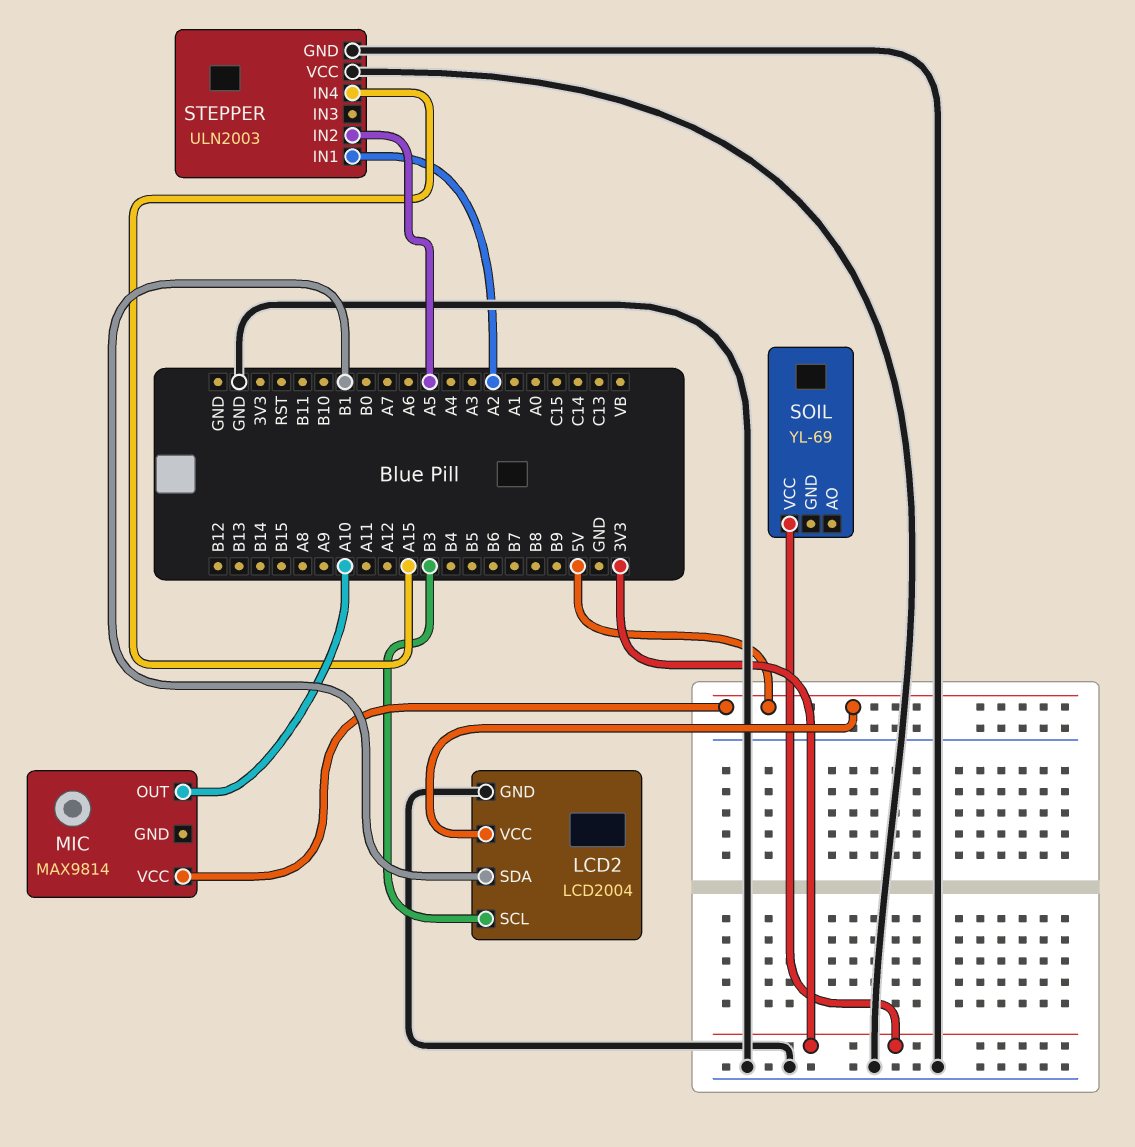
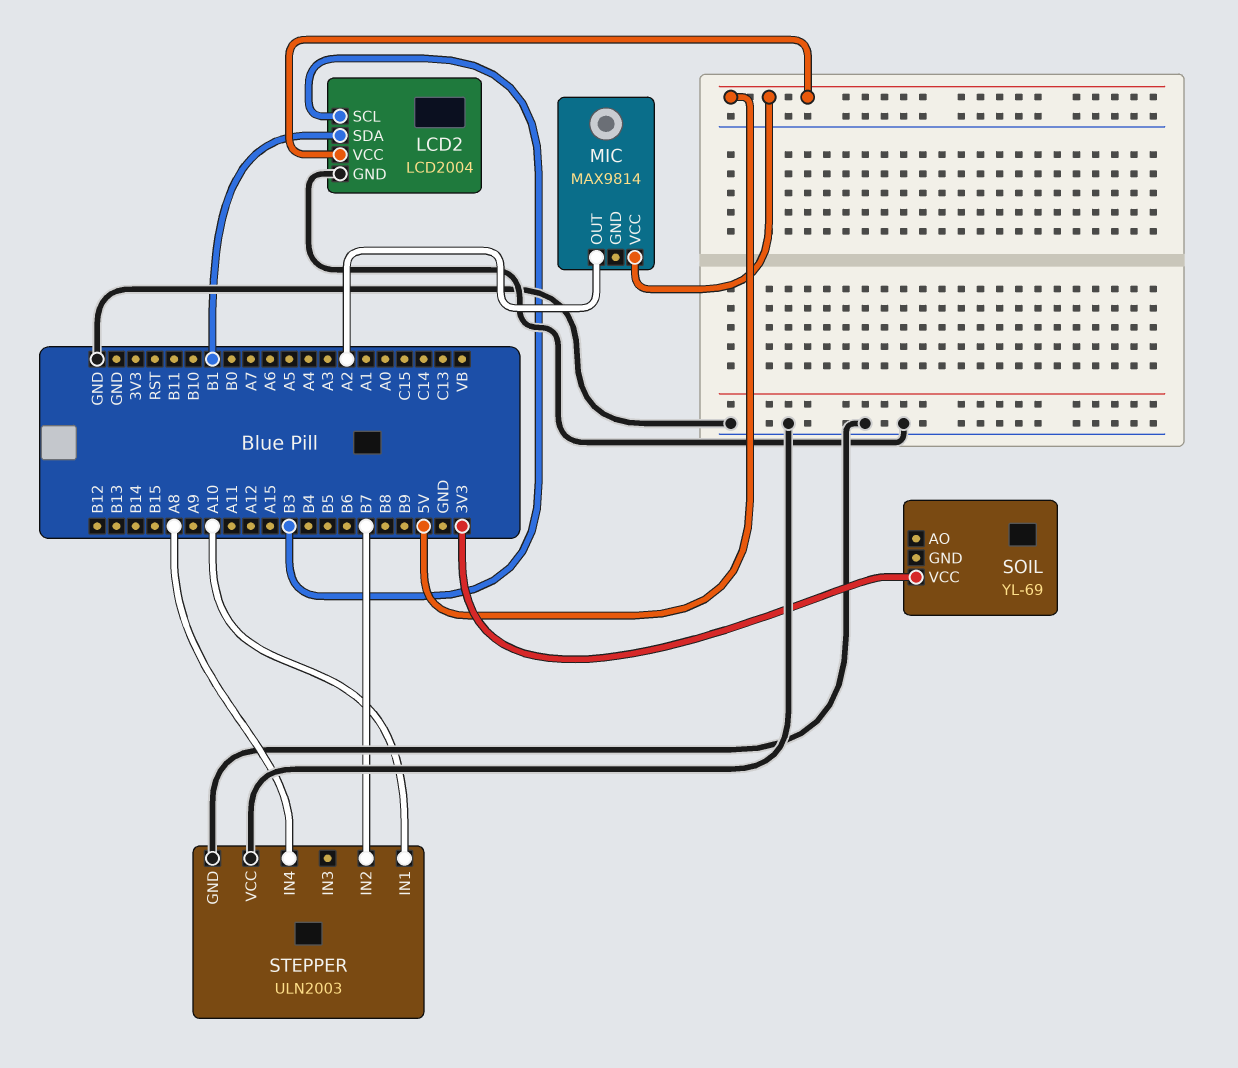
MIC pin OUT: A10 -> A2
STEPPER pin IN1: A2 -> A10
STEPPER pin IN2: A5 -> B7
STEPPER pin IN4: A15 -> A8

